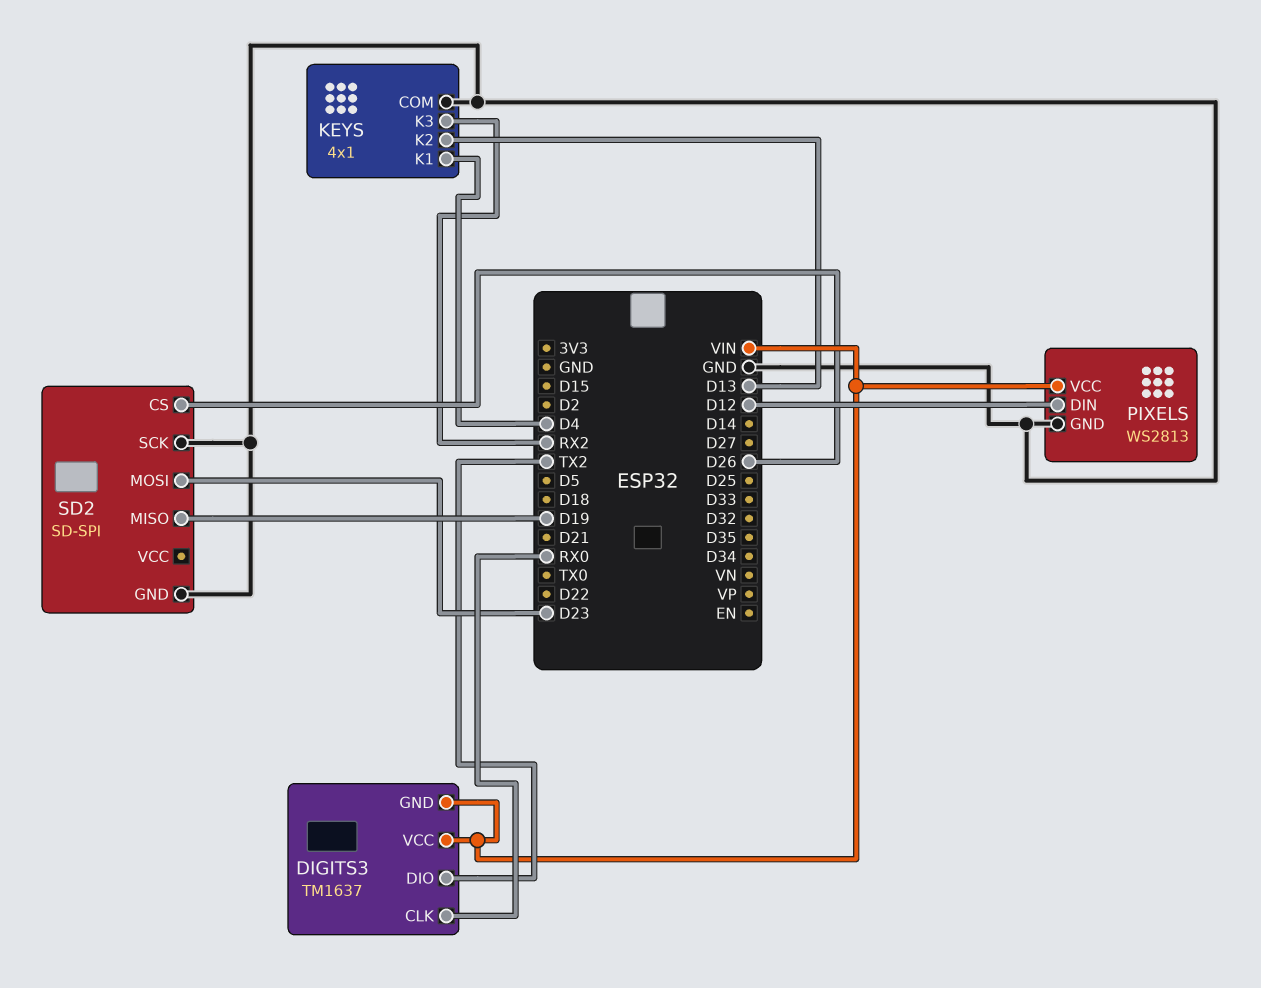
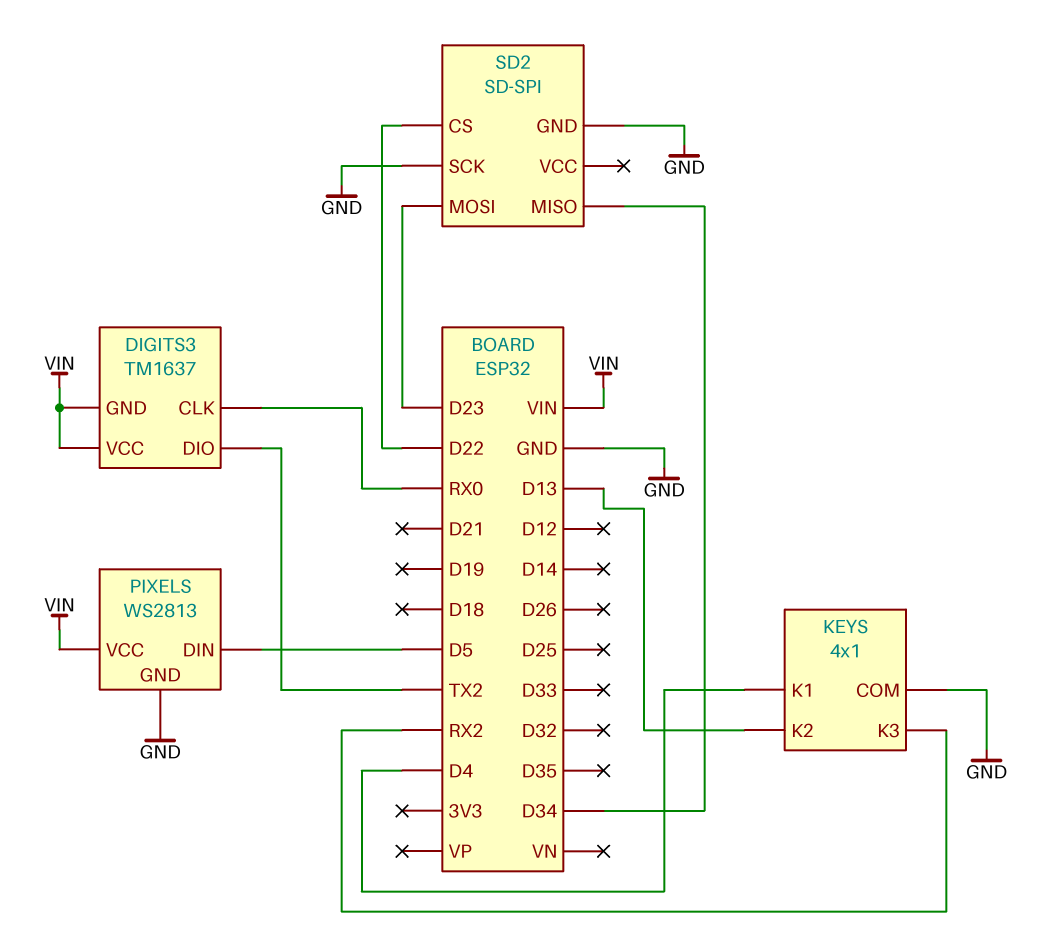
PIXELS pin DIN: D12 -> D5
SD2 pin CS: D26 -> D22
SD2 pin MISO: D19 -> D34

